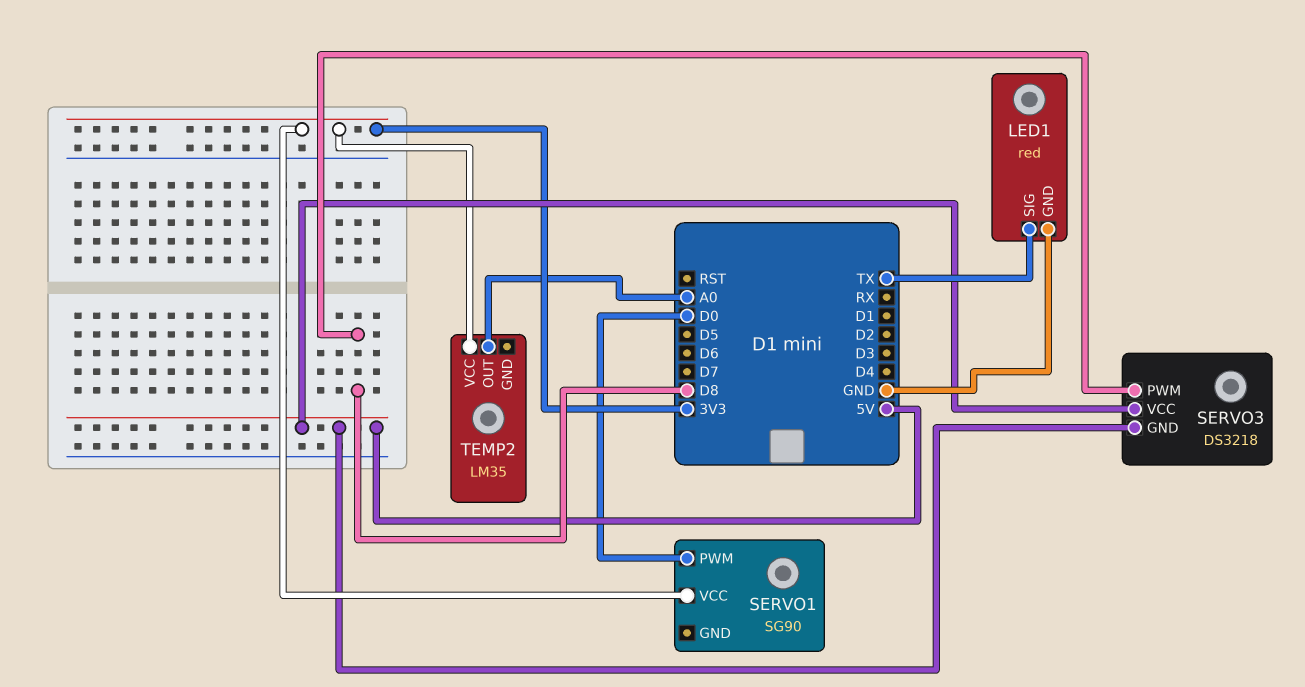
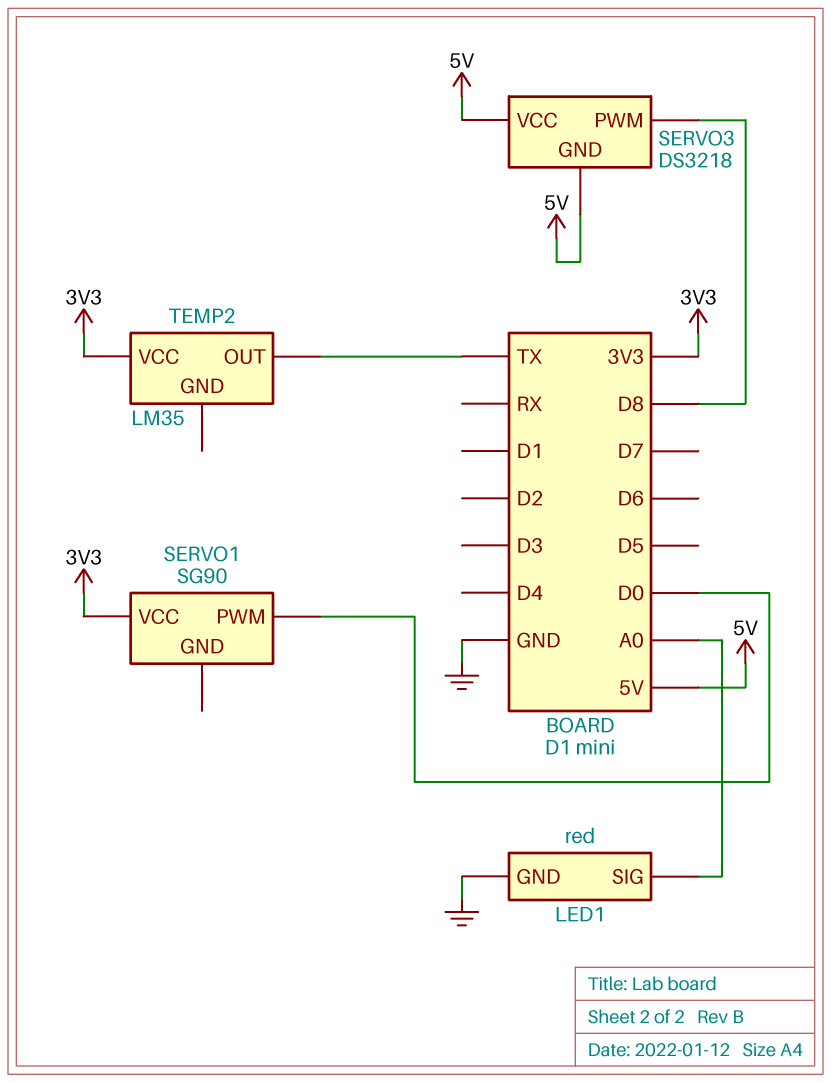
LED1 pin SIG: TX -> A0
TEMP2 pin OUT: A0 -> TX

